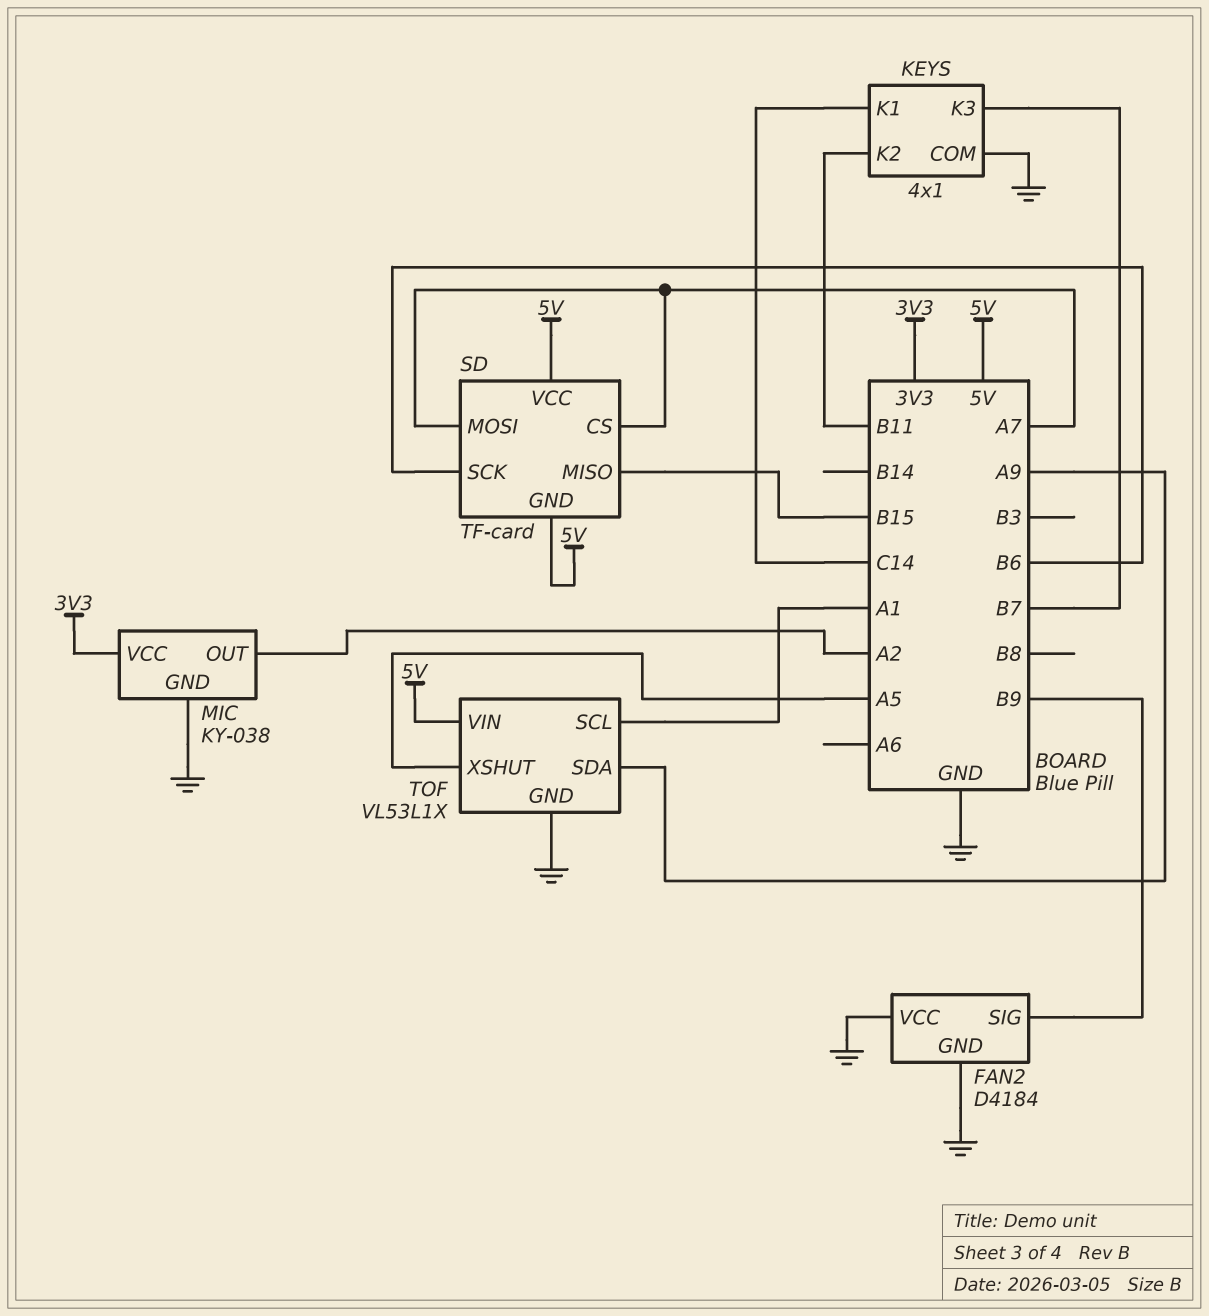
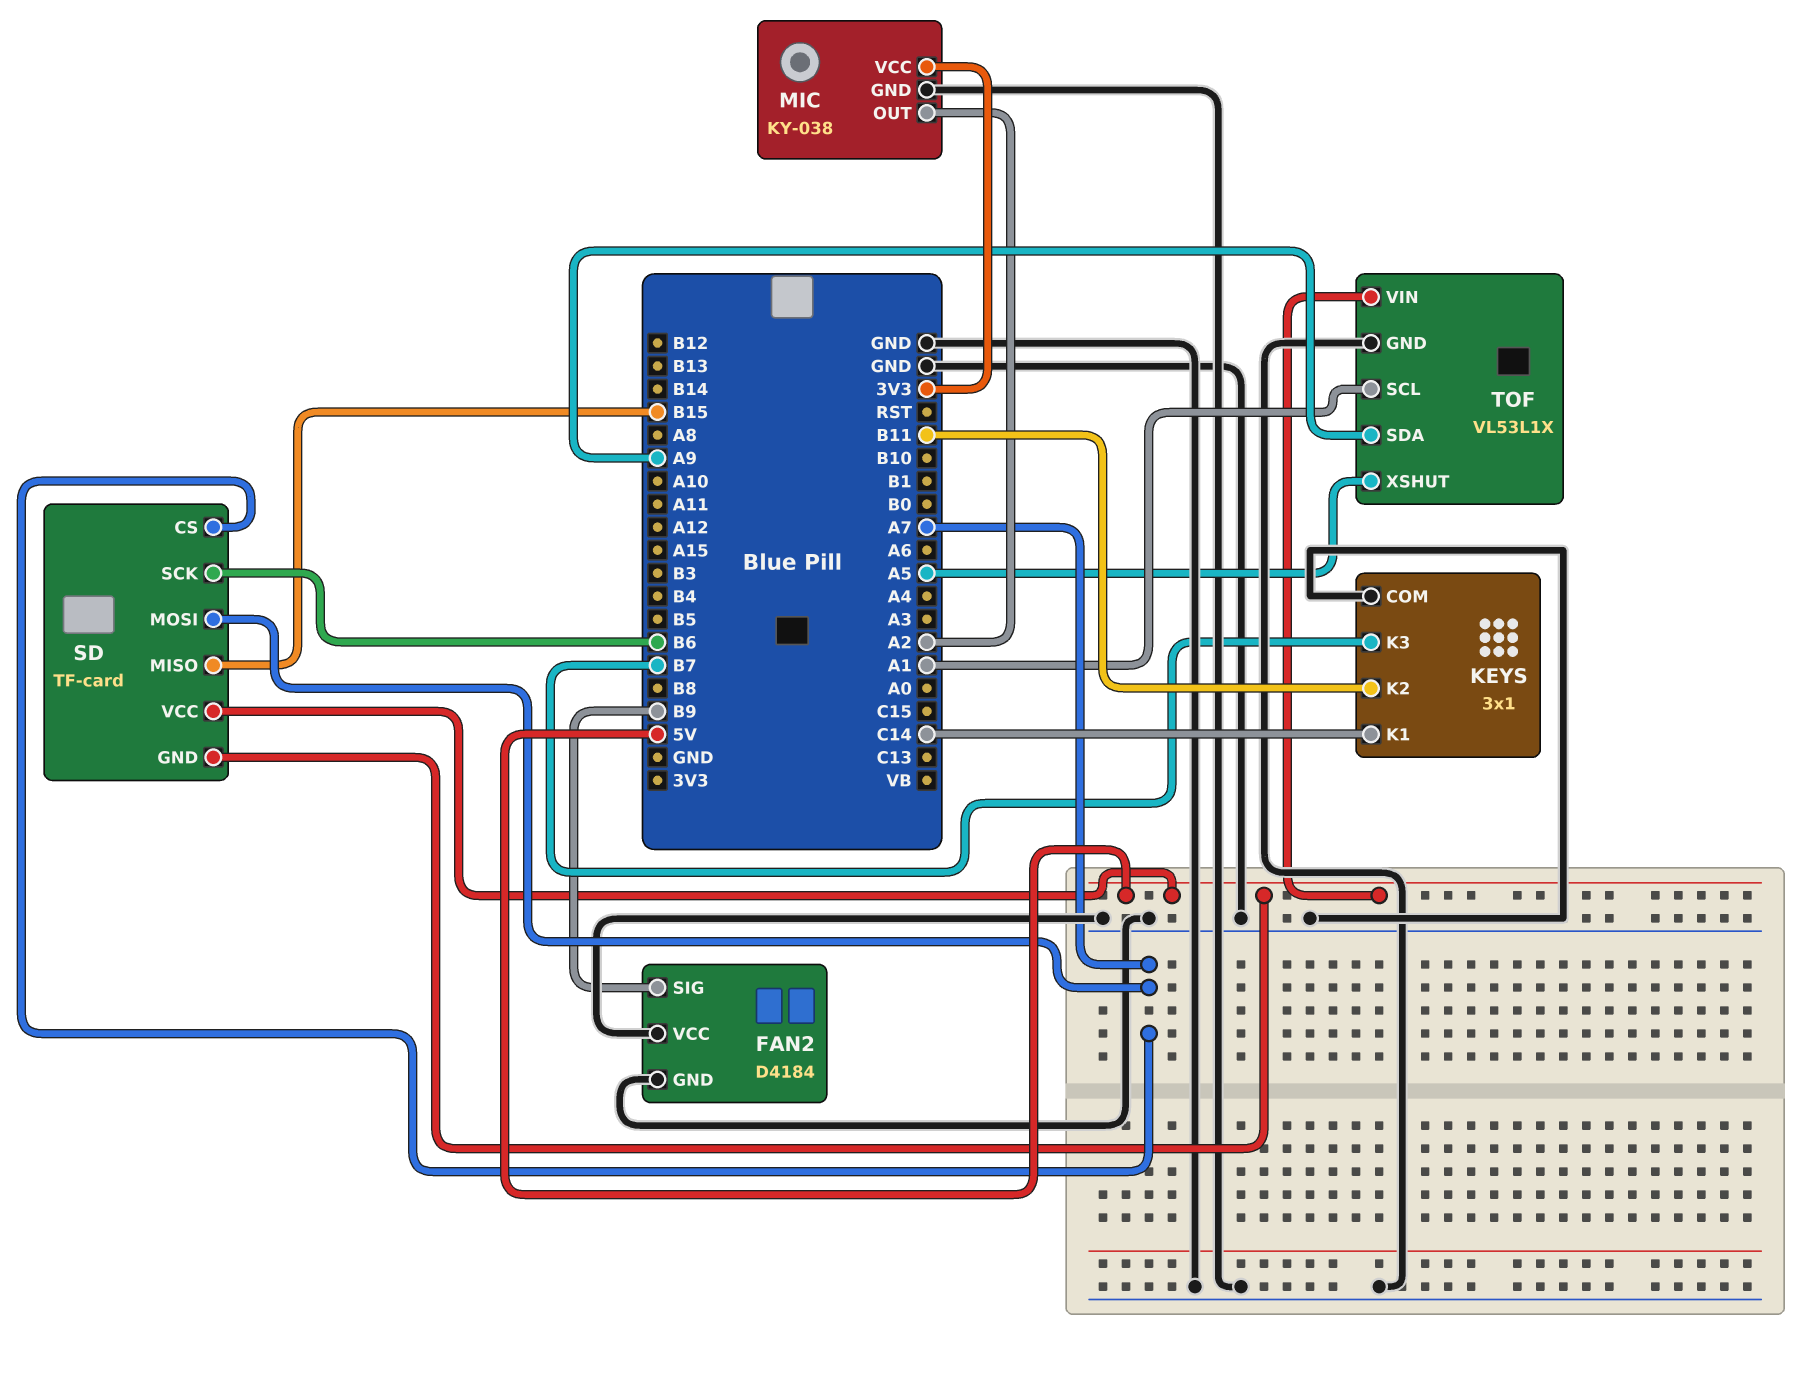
KEYS: 4x1 -> 3x1

